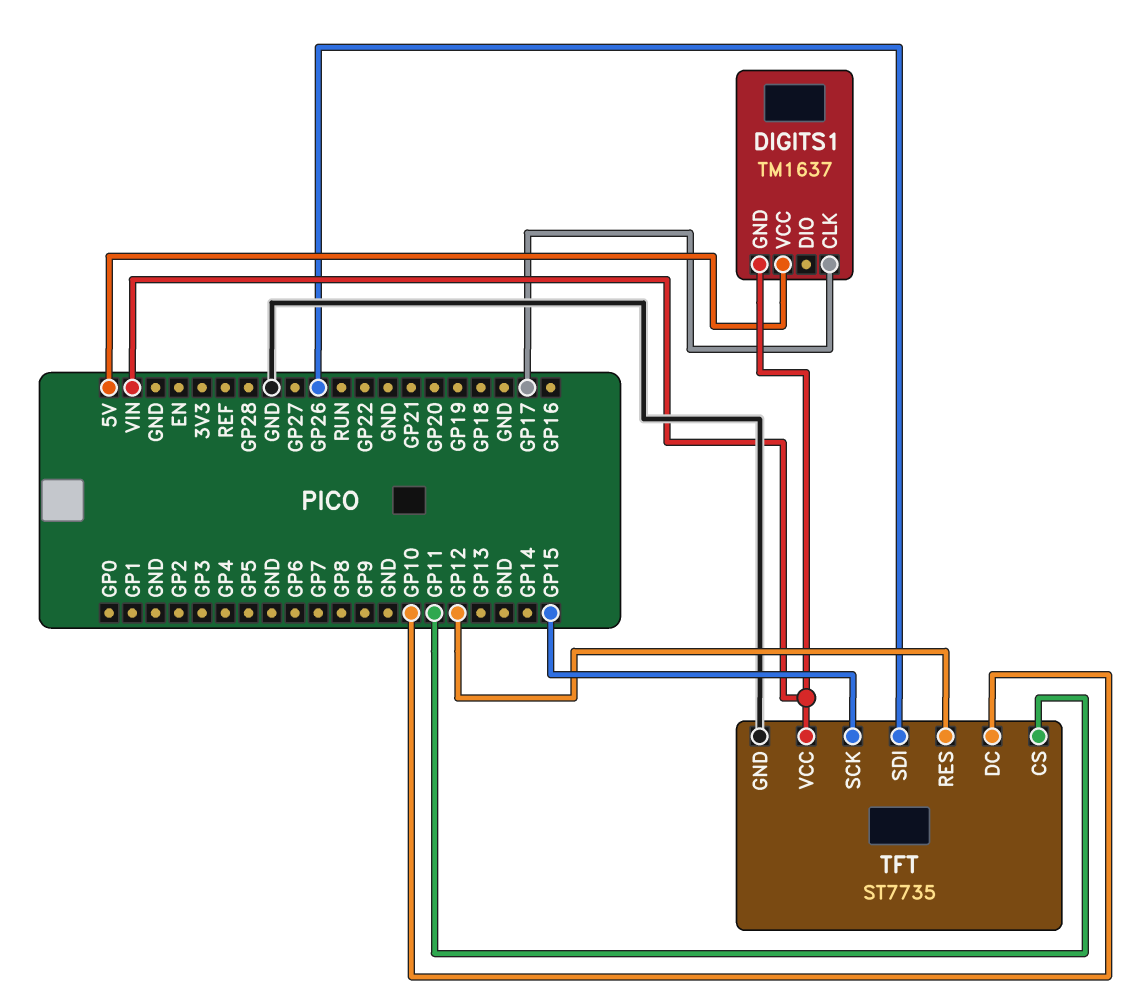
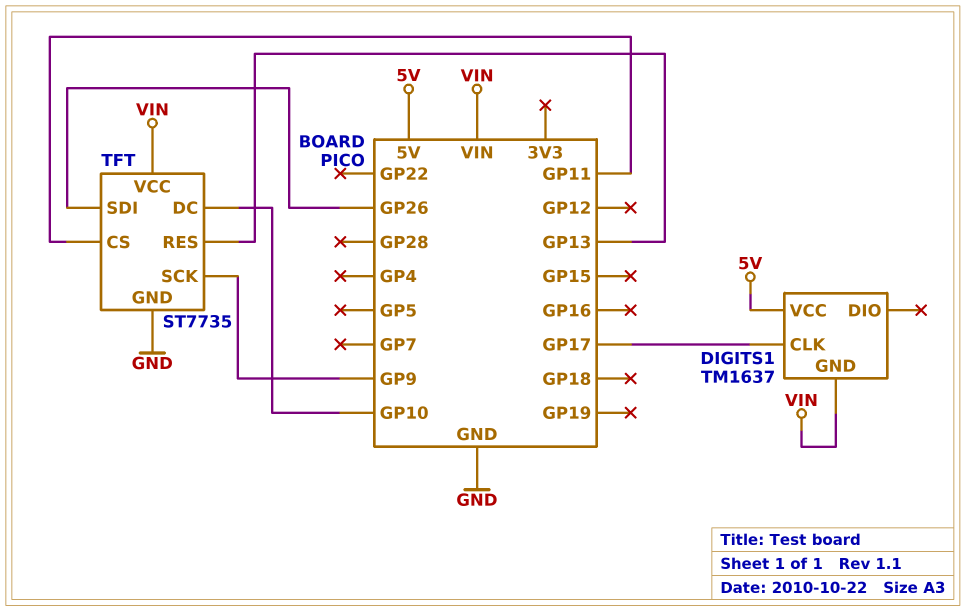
TFT pin RES: GP12 -> GP13
TFT pin SCK: GP15 -> GP9

